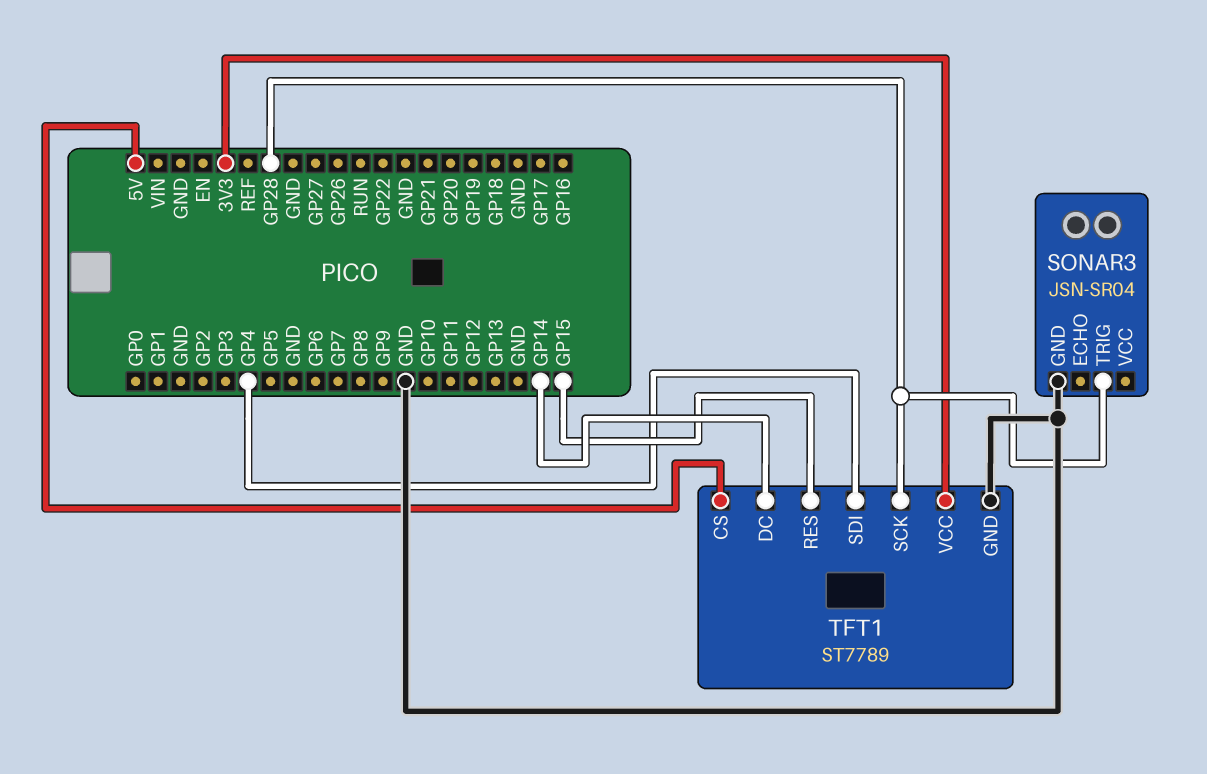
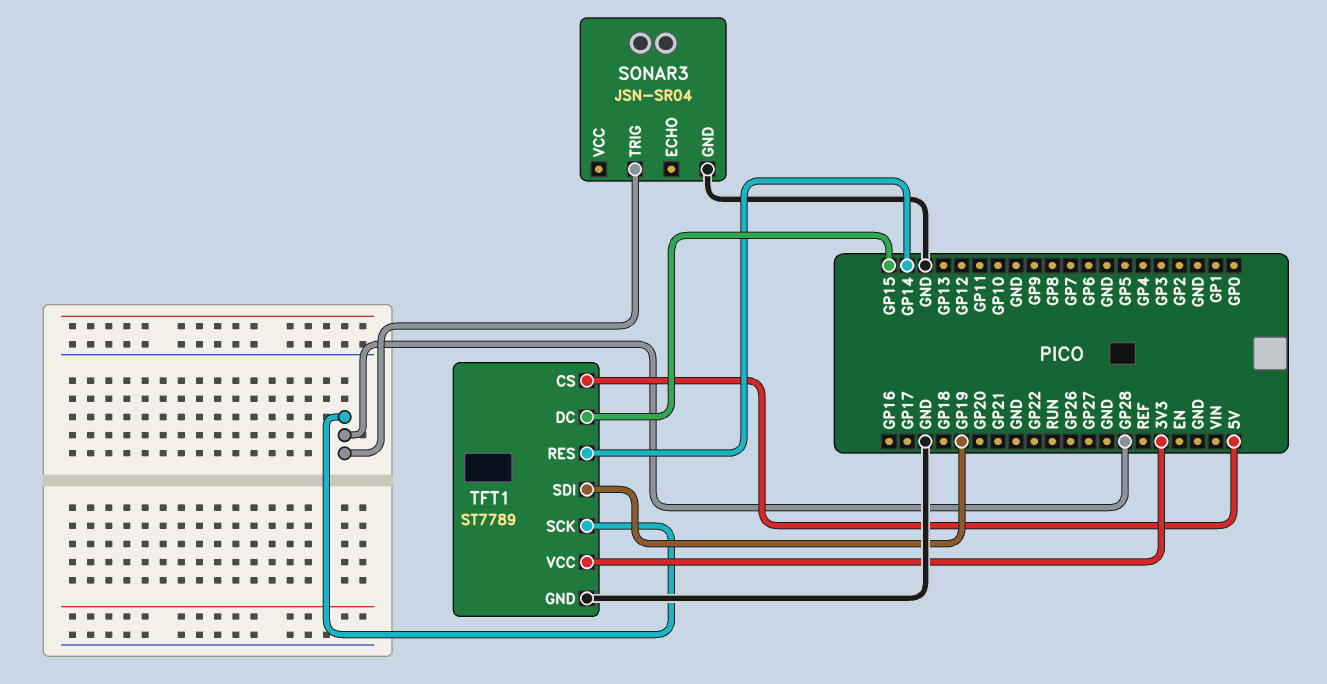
TFT1 pin DC: GP14 -> GP15
TFT1 pin RES: GP15 -> GP14
TFT1 pin SDI: GP4 -> GP19

